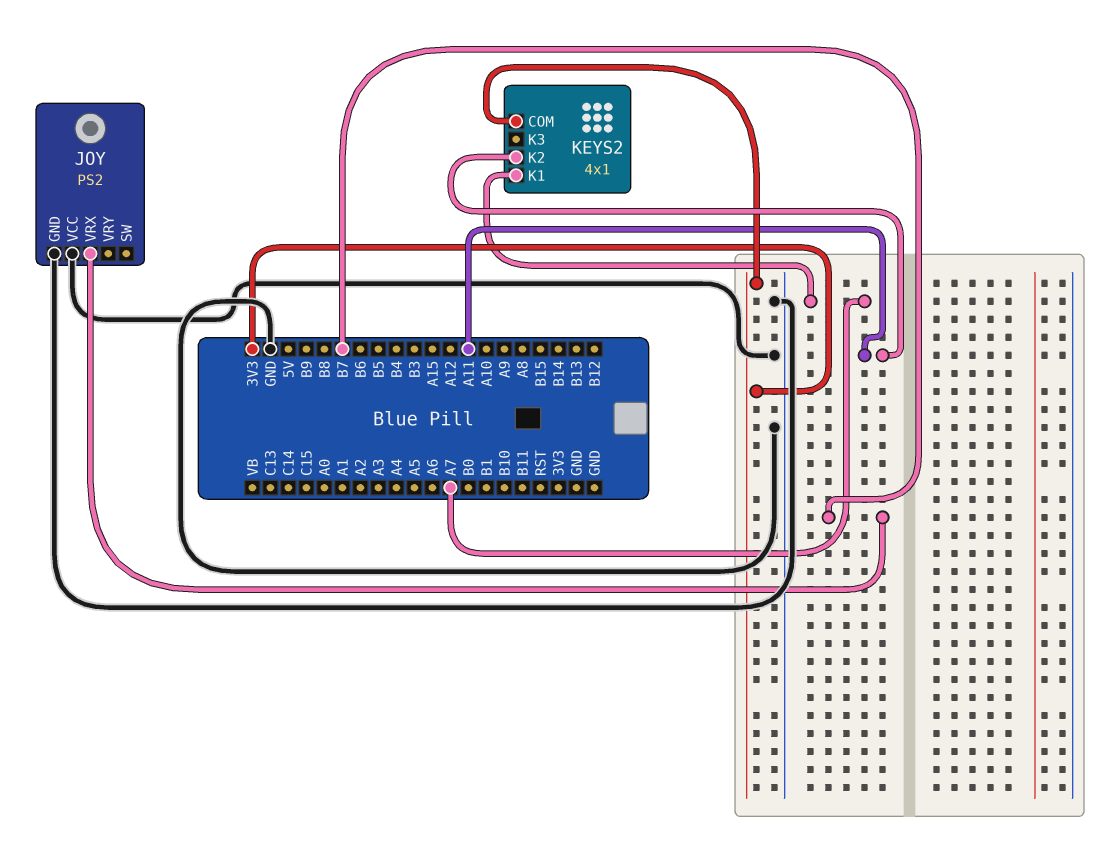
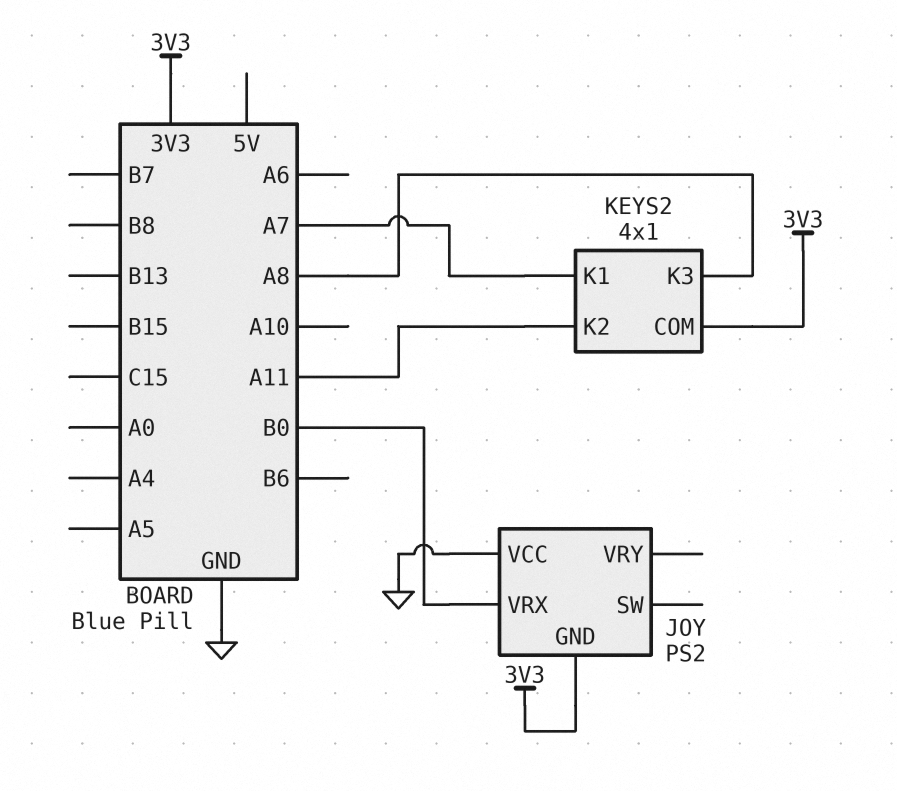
JOY pin GND: GND -> 3V3
JOY pin VRX: B7 -> B0
KEYS2 pin K3: none -> A8

